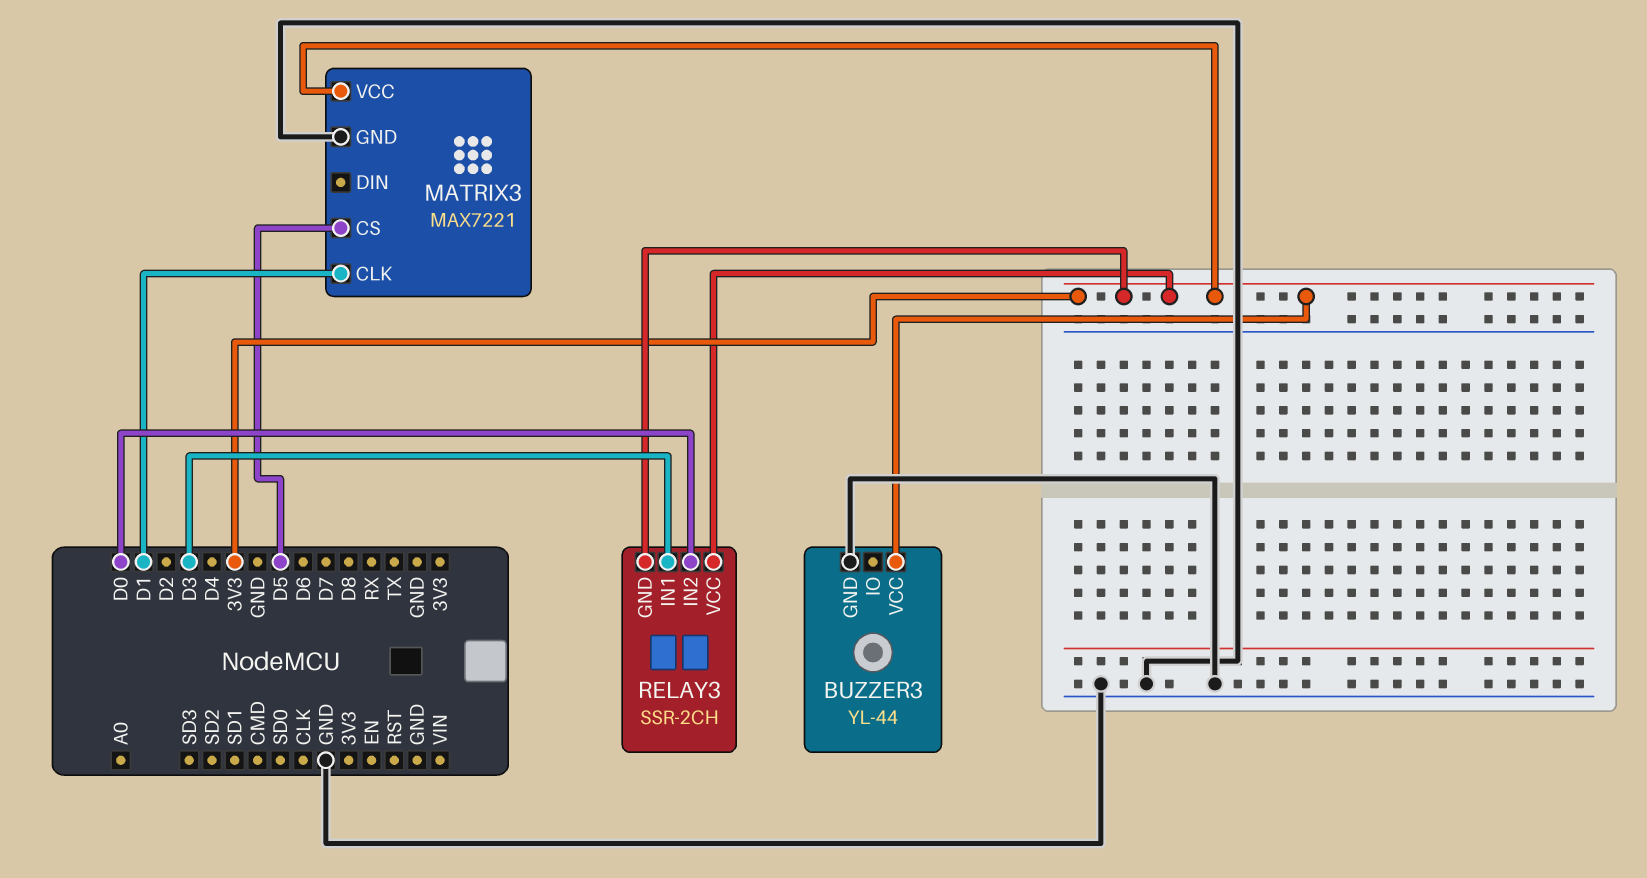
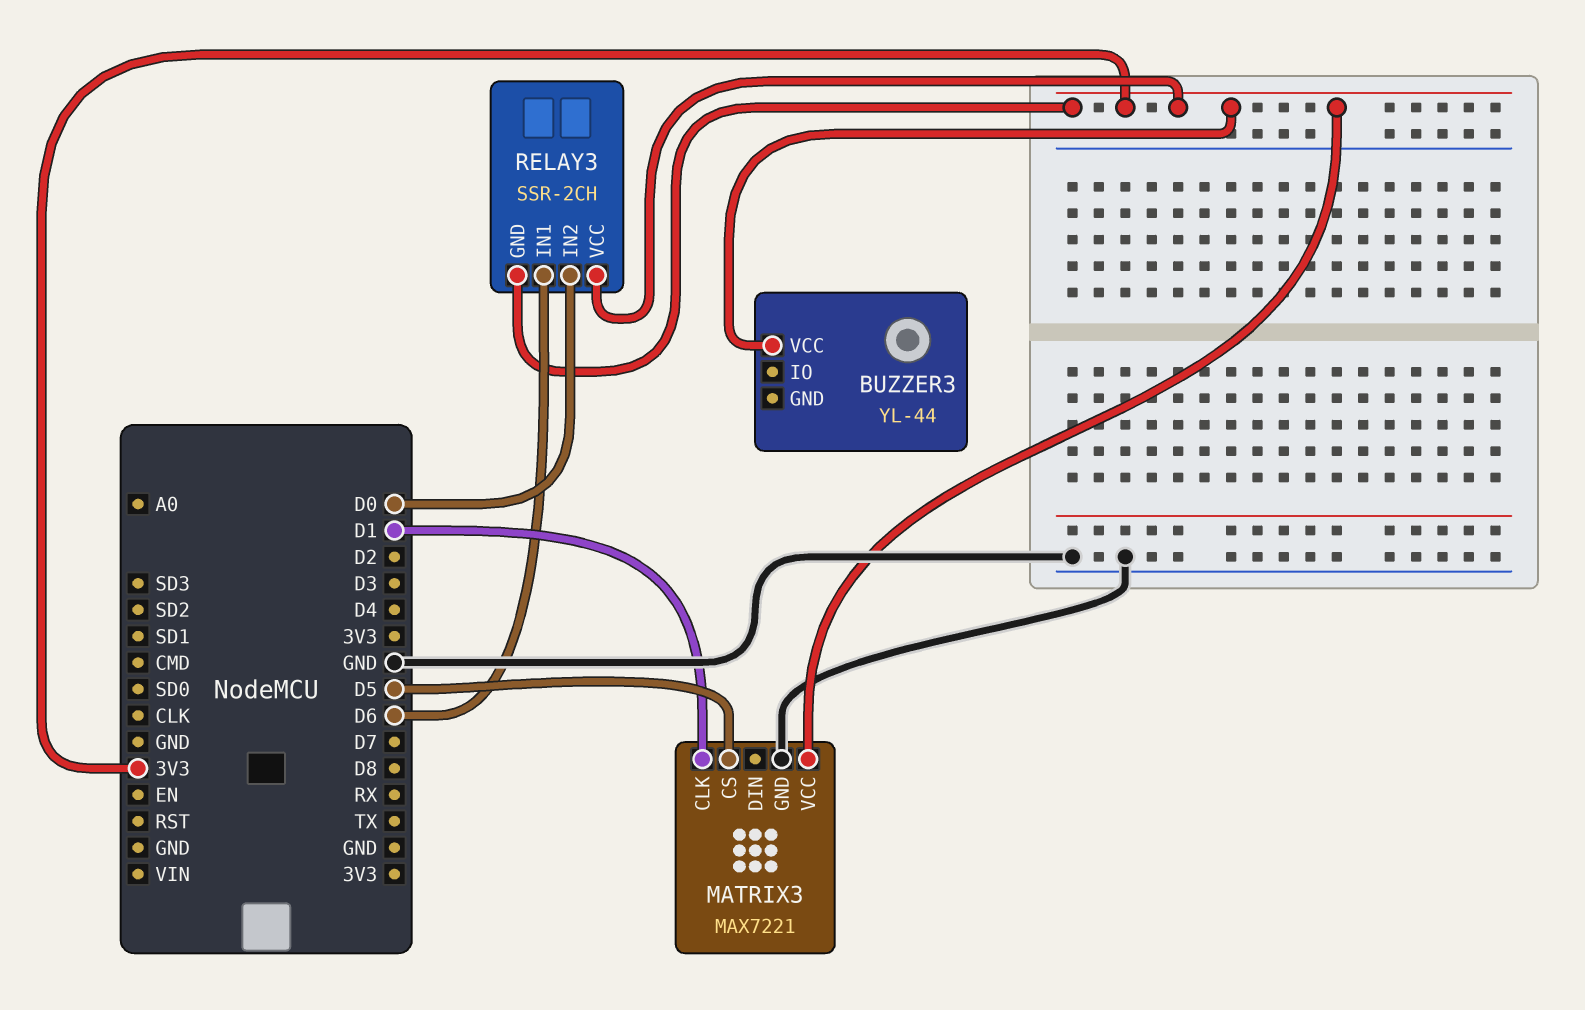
BUZZER3 pin GND: GND -> none
RELAY3 pin IN1: D3 -> D6

